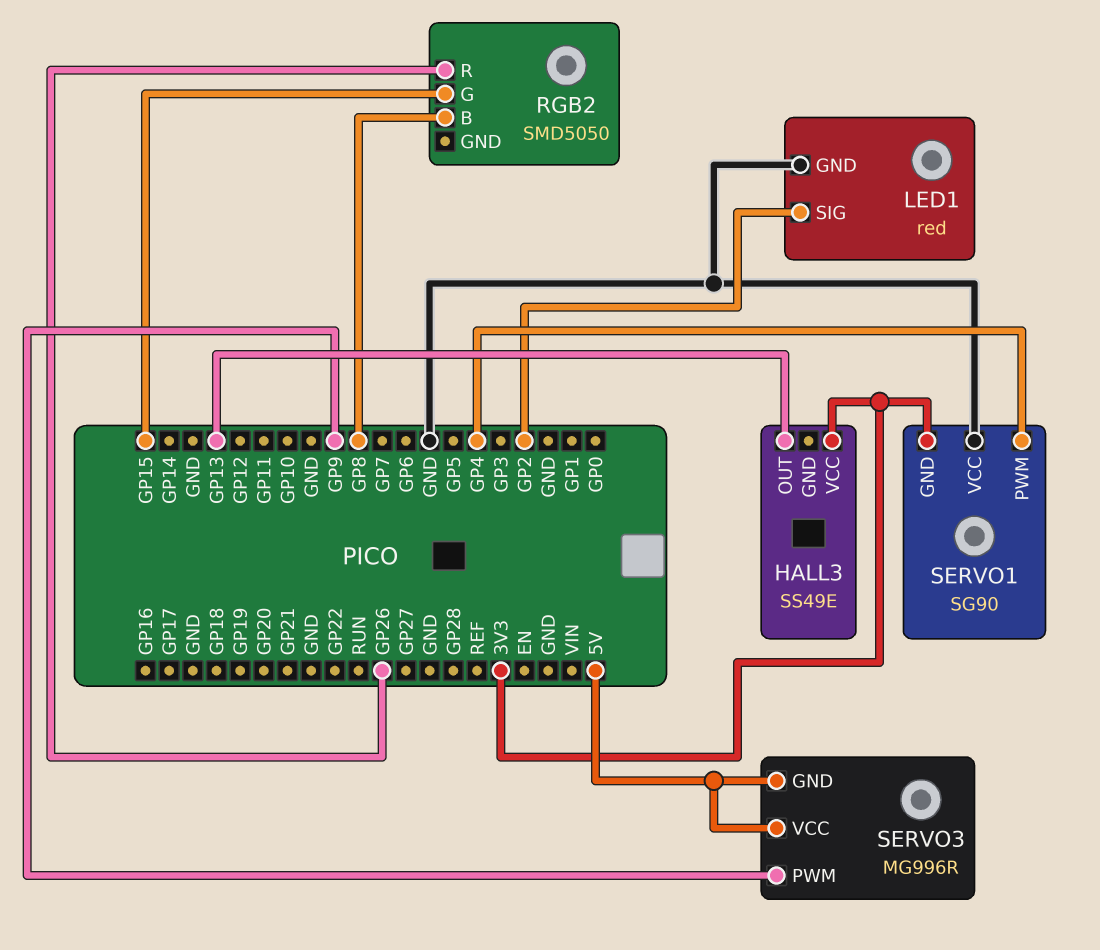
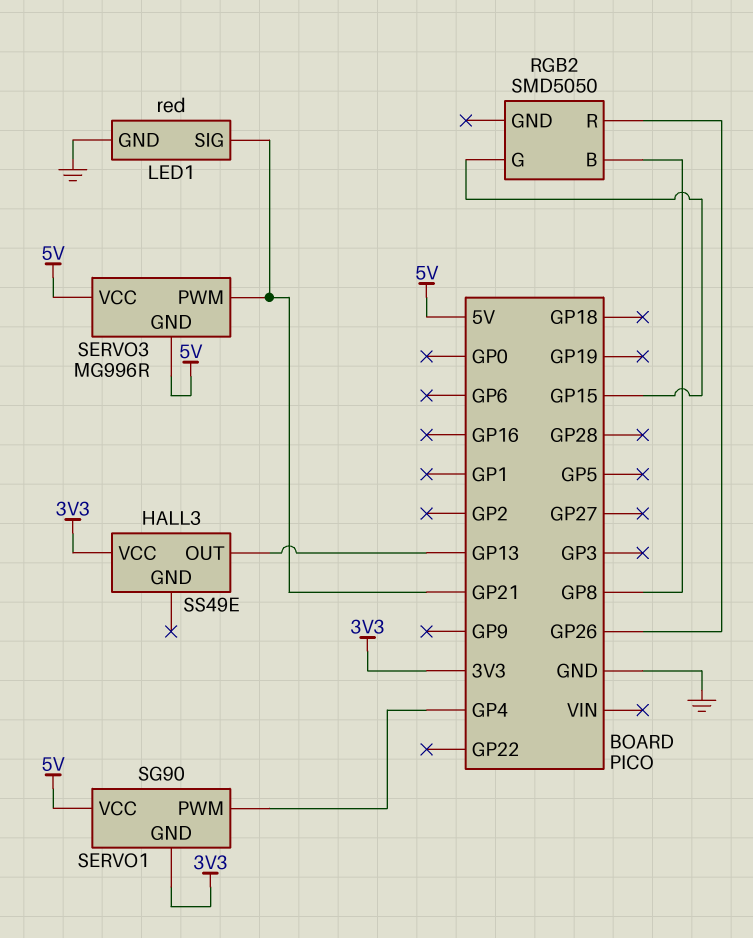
LED1 pin SIG: GP2 -> GP21
SERVO1 pin VCC: GND -> 5V
SERVO3 pin PWM: GP9 -> GP21

